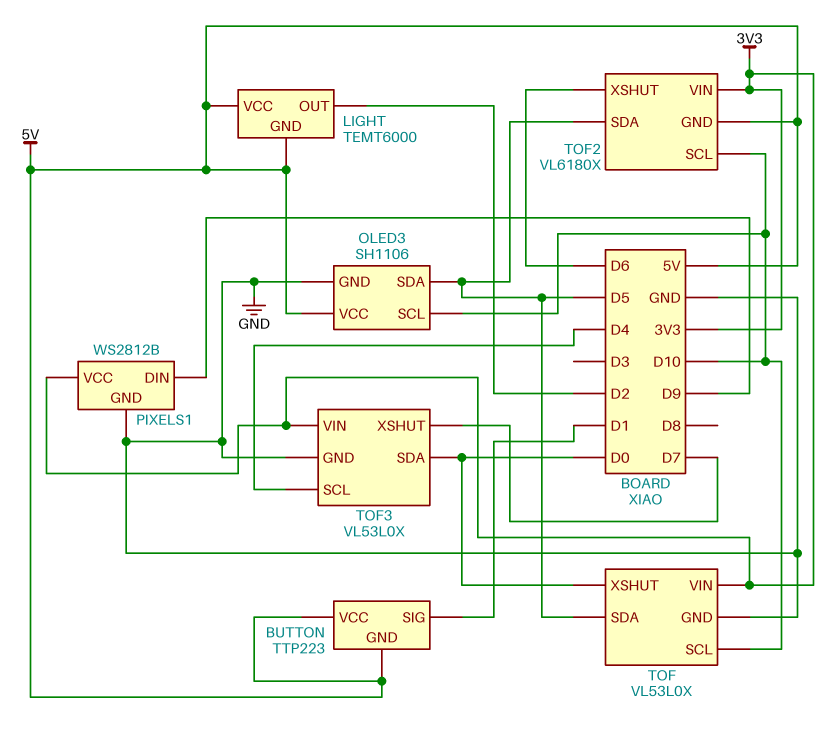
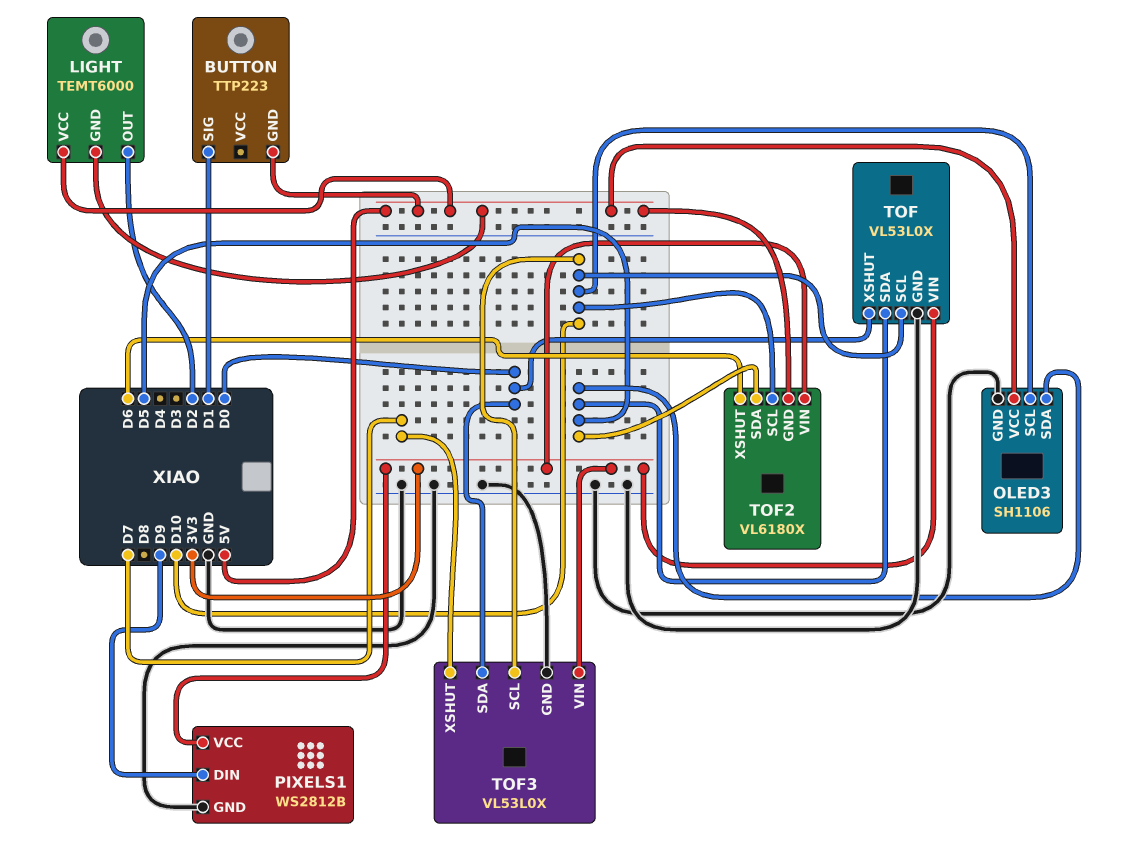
BUTTON pin VCC: 5V -> none
TOF3 pin SCL: D4 -> D10

